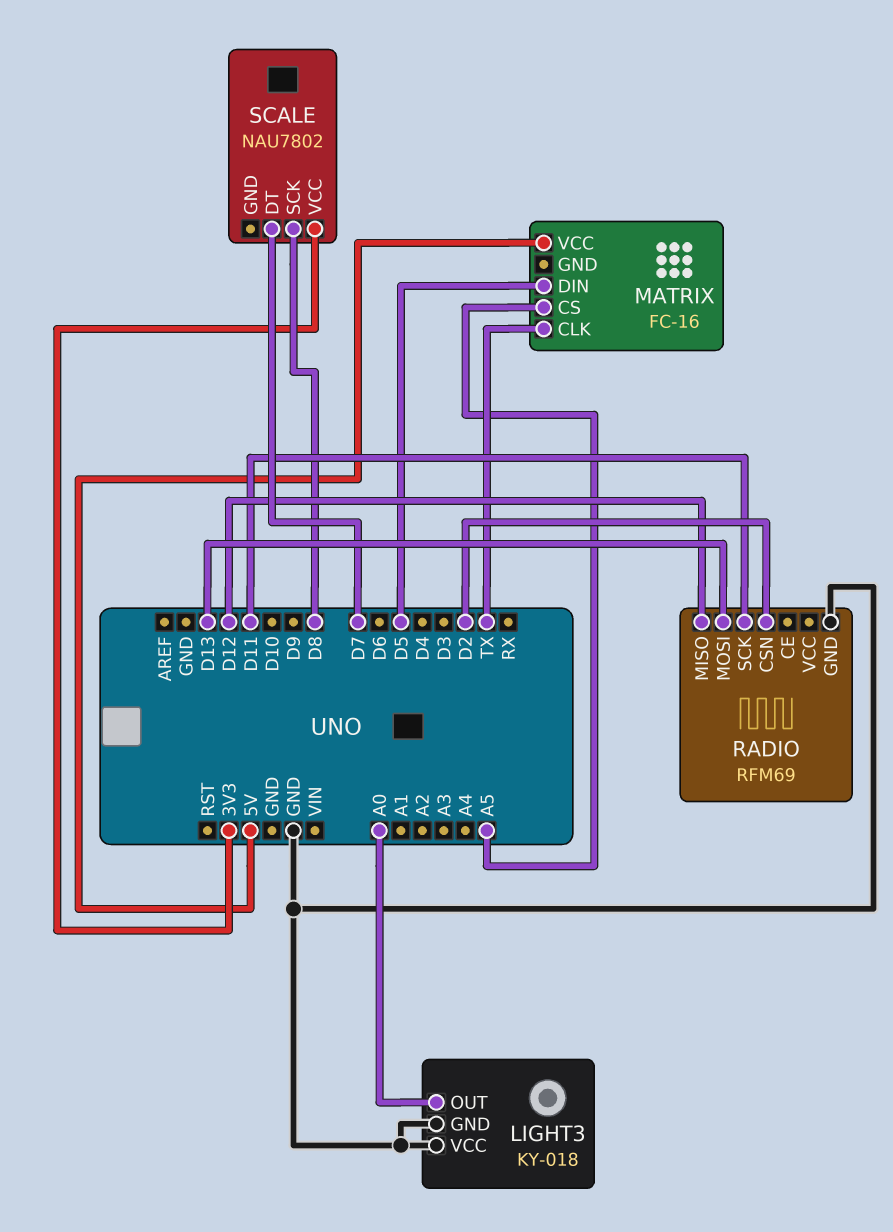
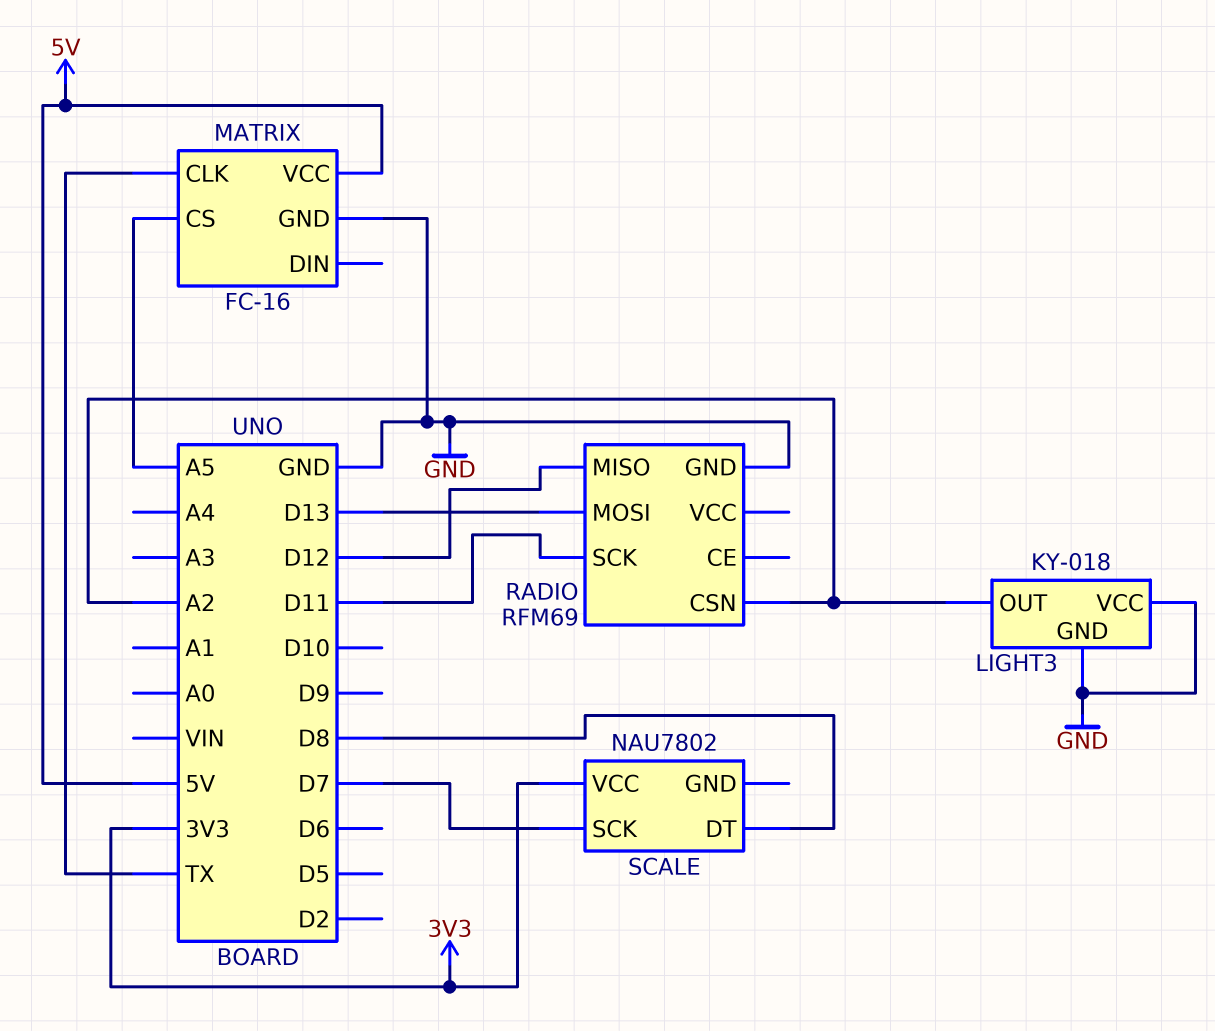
LIGHT3 pin OUT: A0 -> A2
MATRIX pin DIN: D5 -> none
MATRIX pin GND: none -> GND
RADIO pin CSN: D2 -> A2
SCALE pin DT: D7 -> D8
SCALE pin SCK: D8 -> D7

